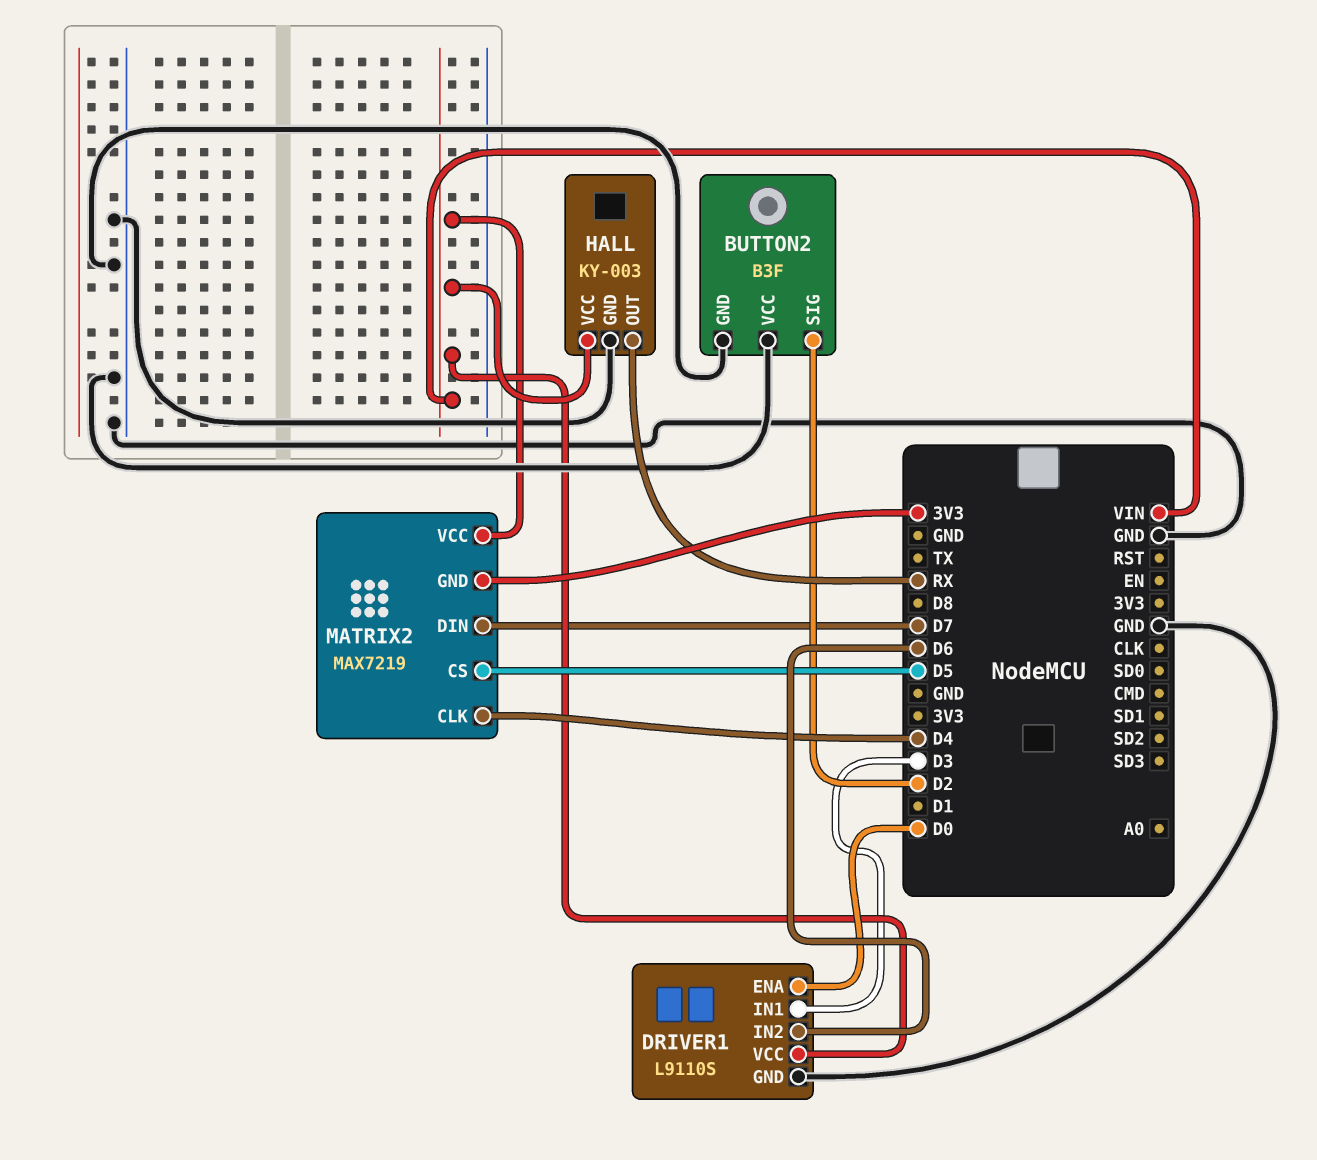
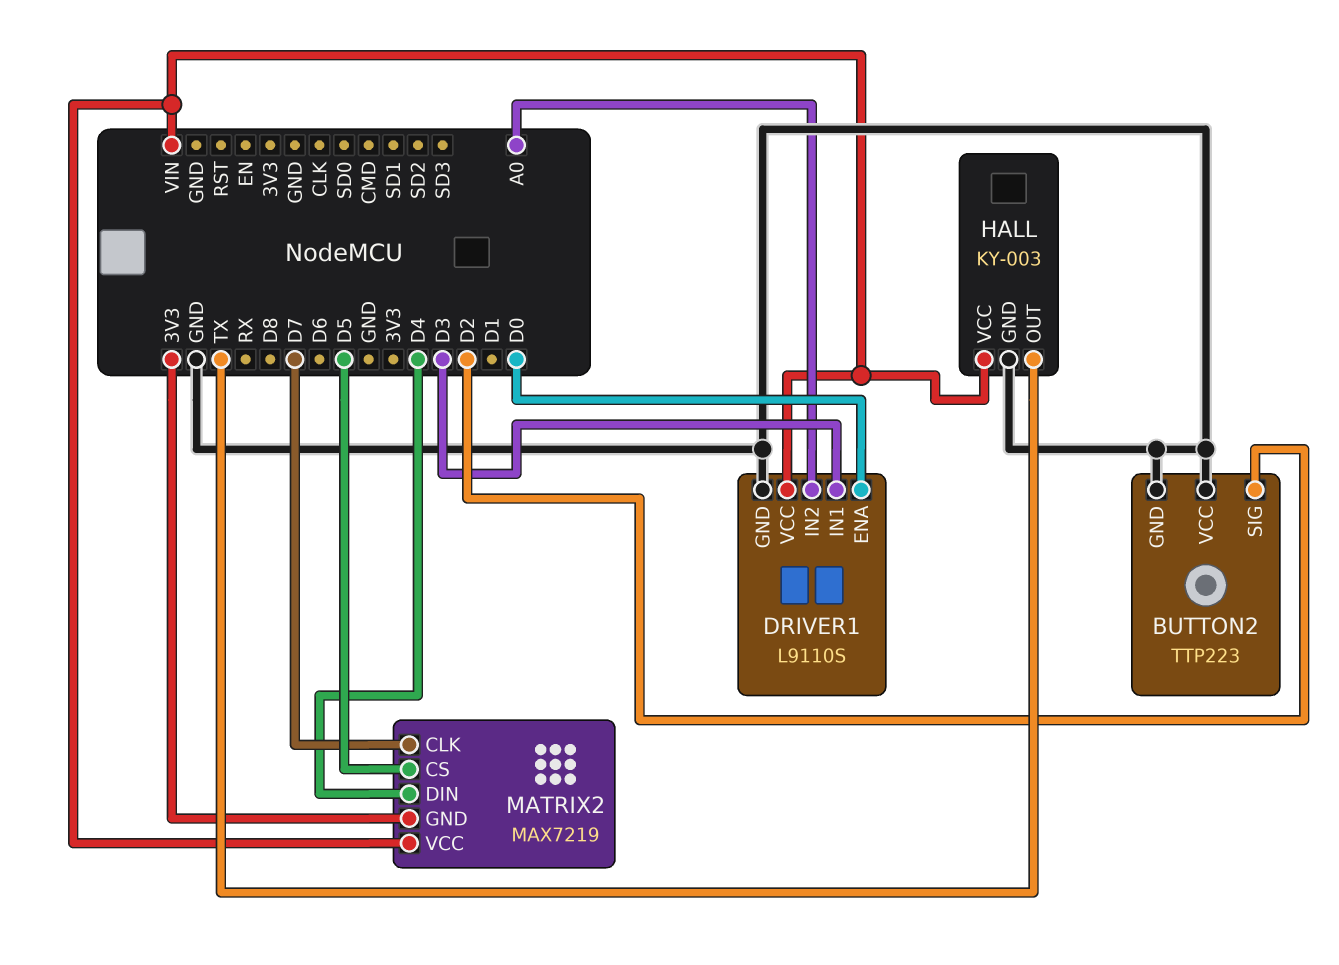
BUTTON2: B3F -> TTP223
DRIVER1 pin IN2: D6 -> A0
HALL pin OUT: RX -> TX
MATRIX2 pin CLK: D4 -> D7
MATRIX2 pin DIN: D7 -> D4

